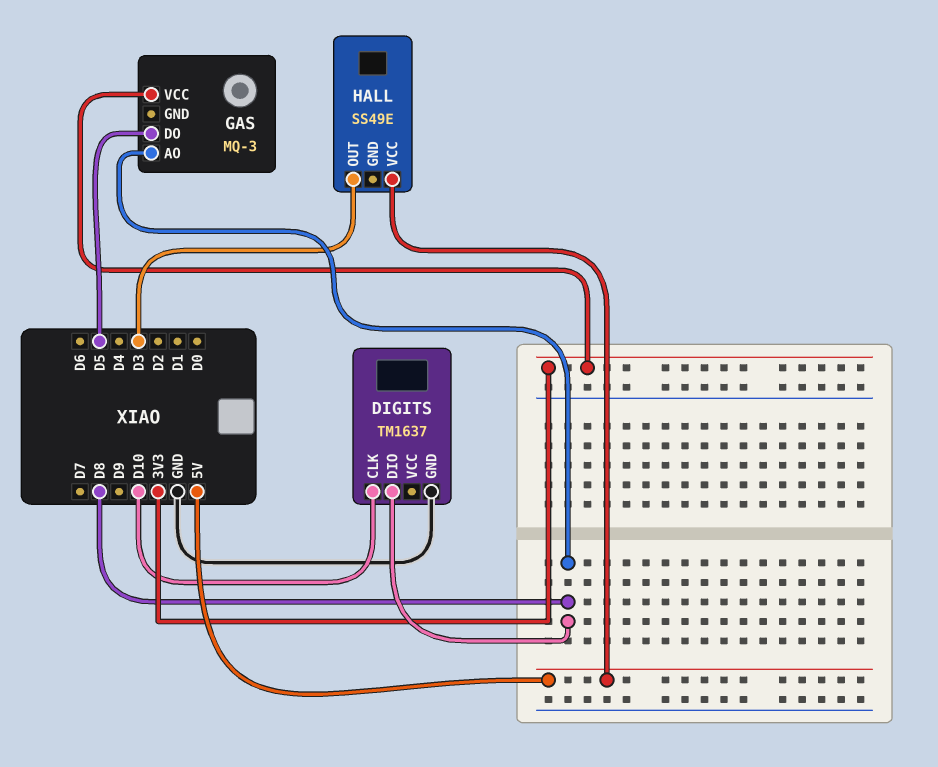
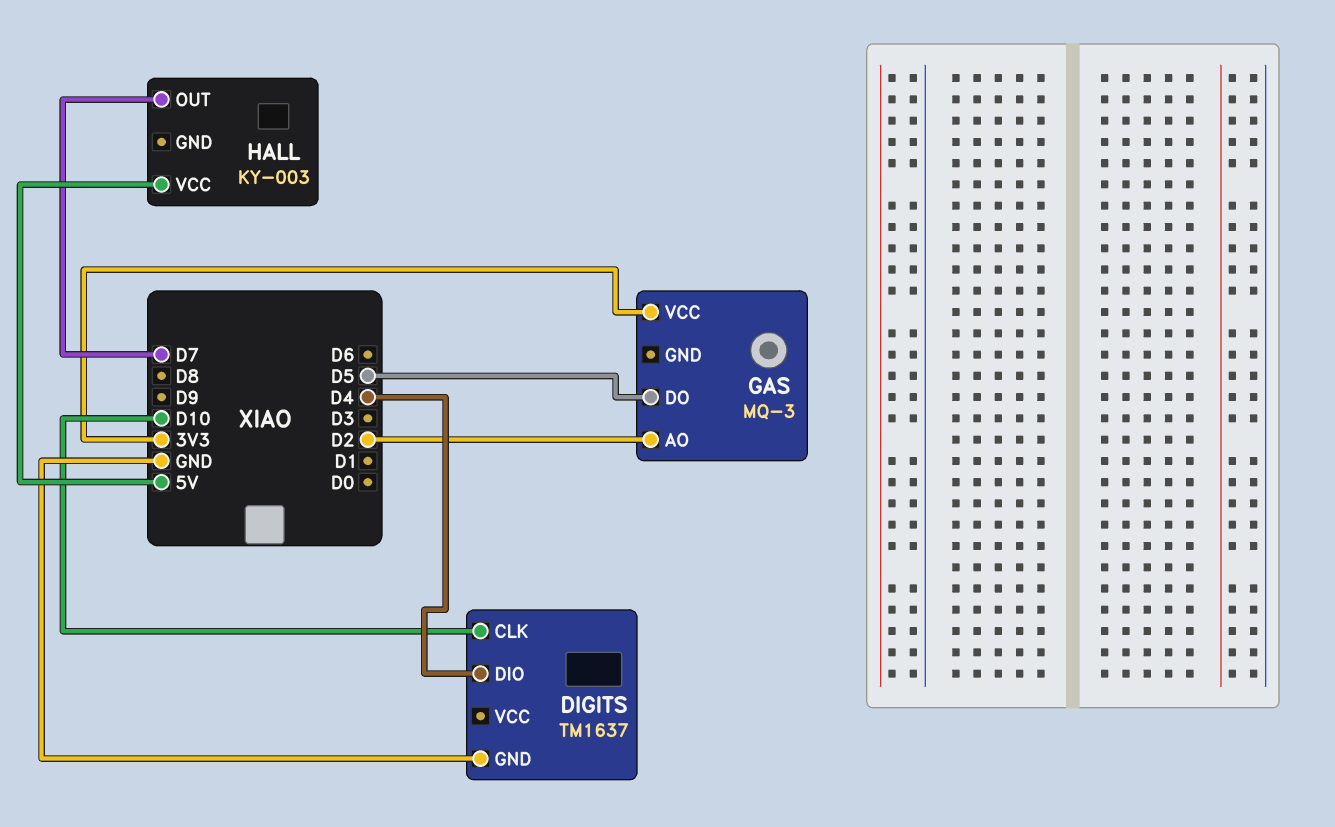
DIGITS pin DIO: D8 -> D4
GAS pin AO: D8 -> D2
HALL: SS49E -> KY-003
HALL pin OUT: D3 -> D7

